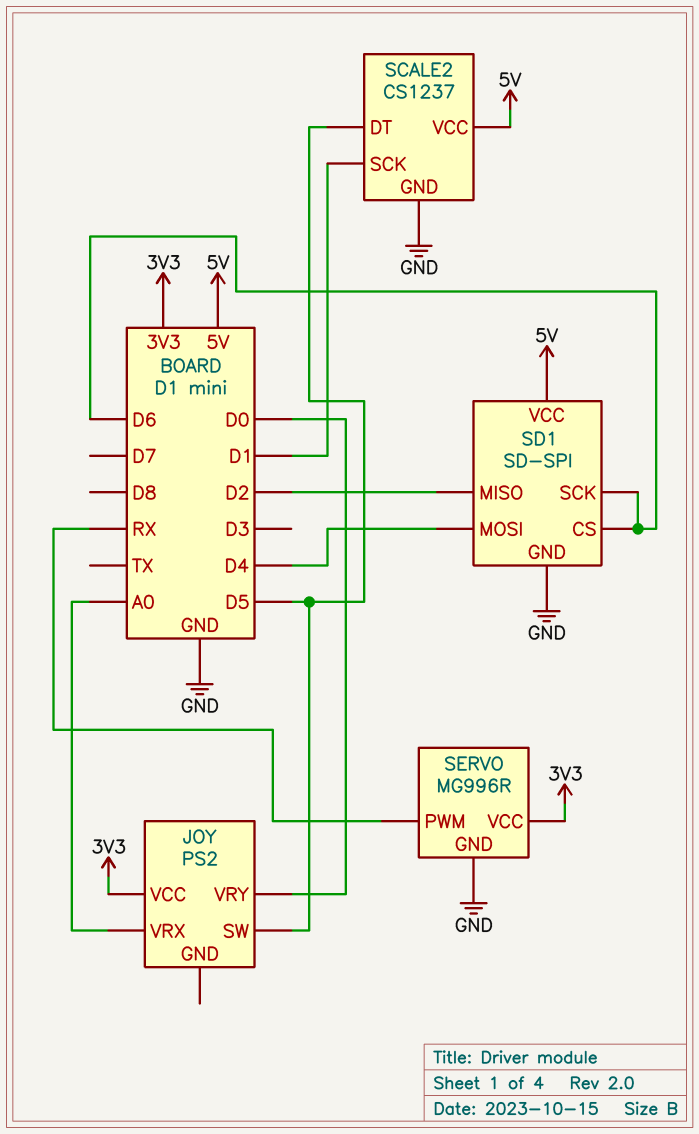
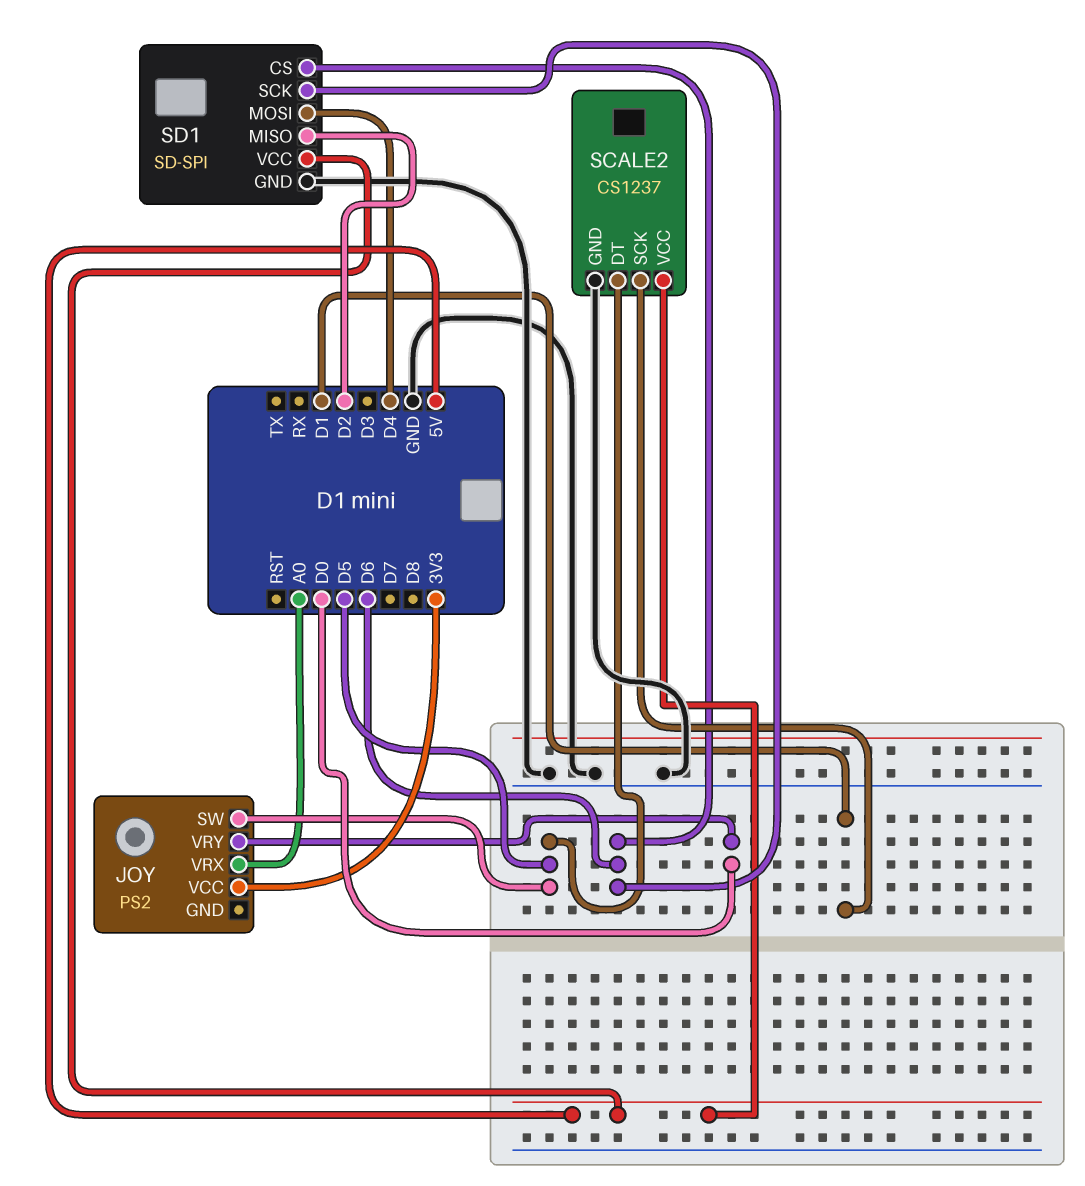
SERVO: MG996R -> none
SERVO pin GND: GND -> none
SERVO pin PWM: RX -> none
SERVO pin VCC: 3V3 -> none

